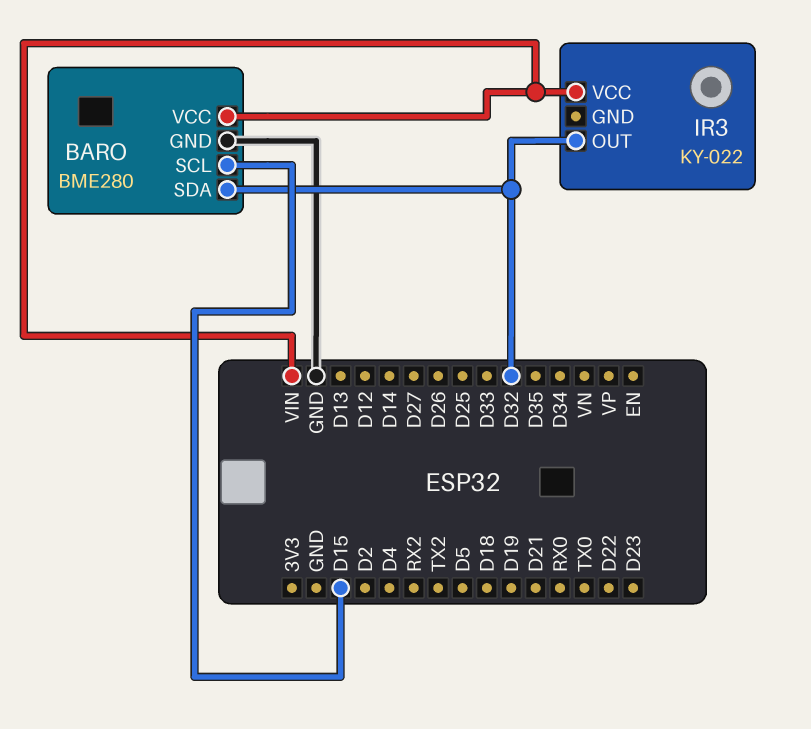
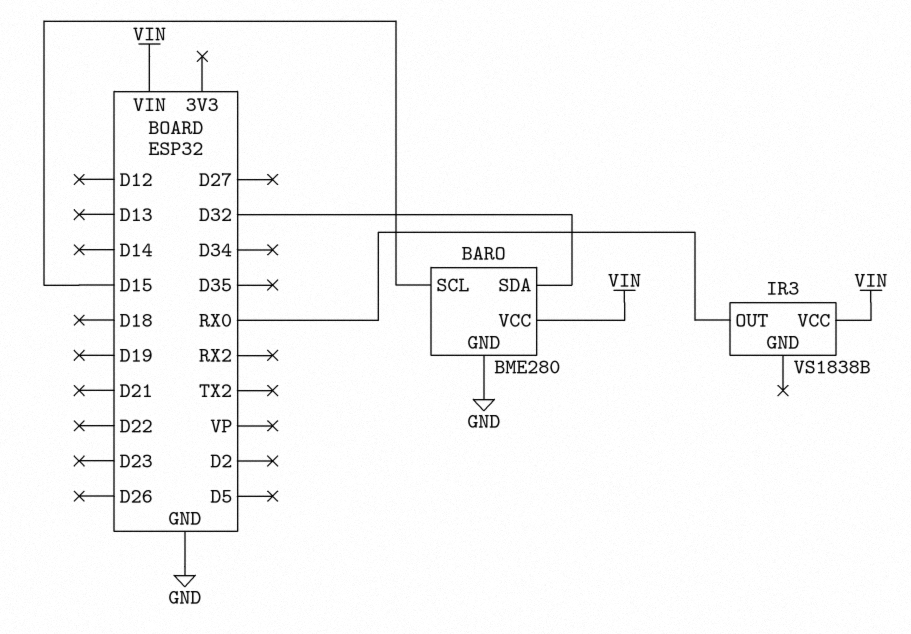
IR3: KY-022 -> VS1838B
IR3 pin OUT: D32 -> RX0

